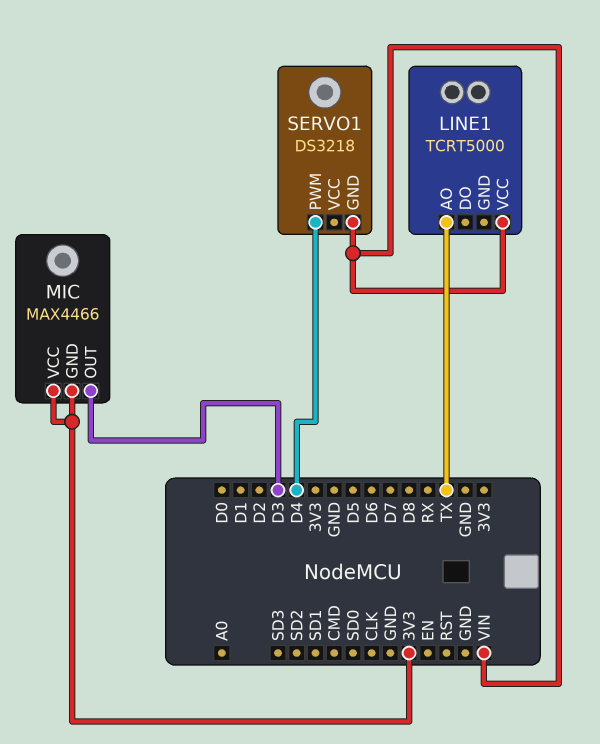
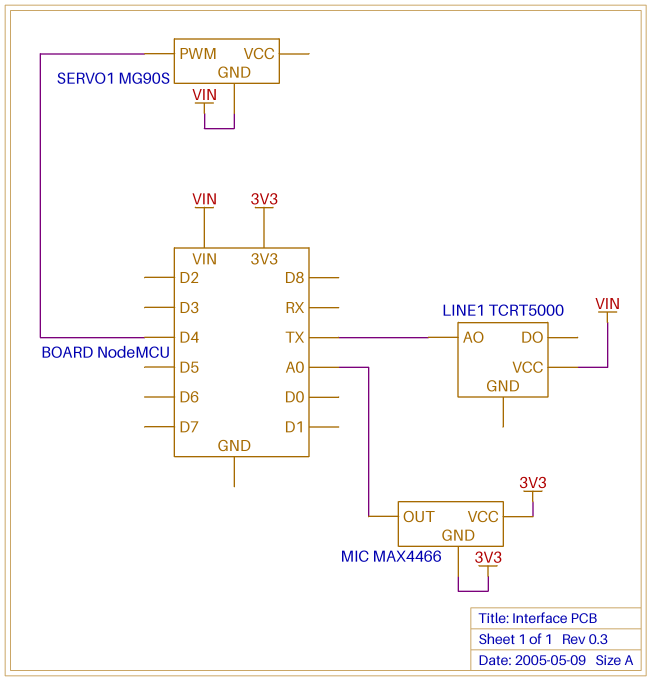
MIC pin OUT: D3 -> A0
SERVO1: DS3218 -> MG90S

